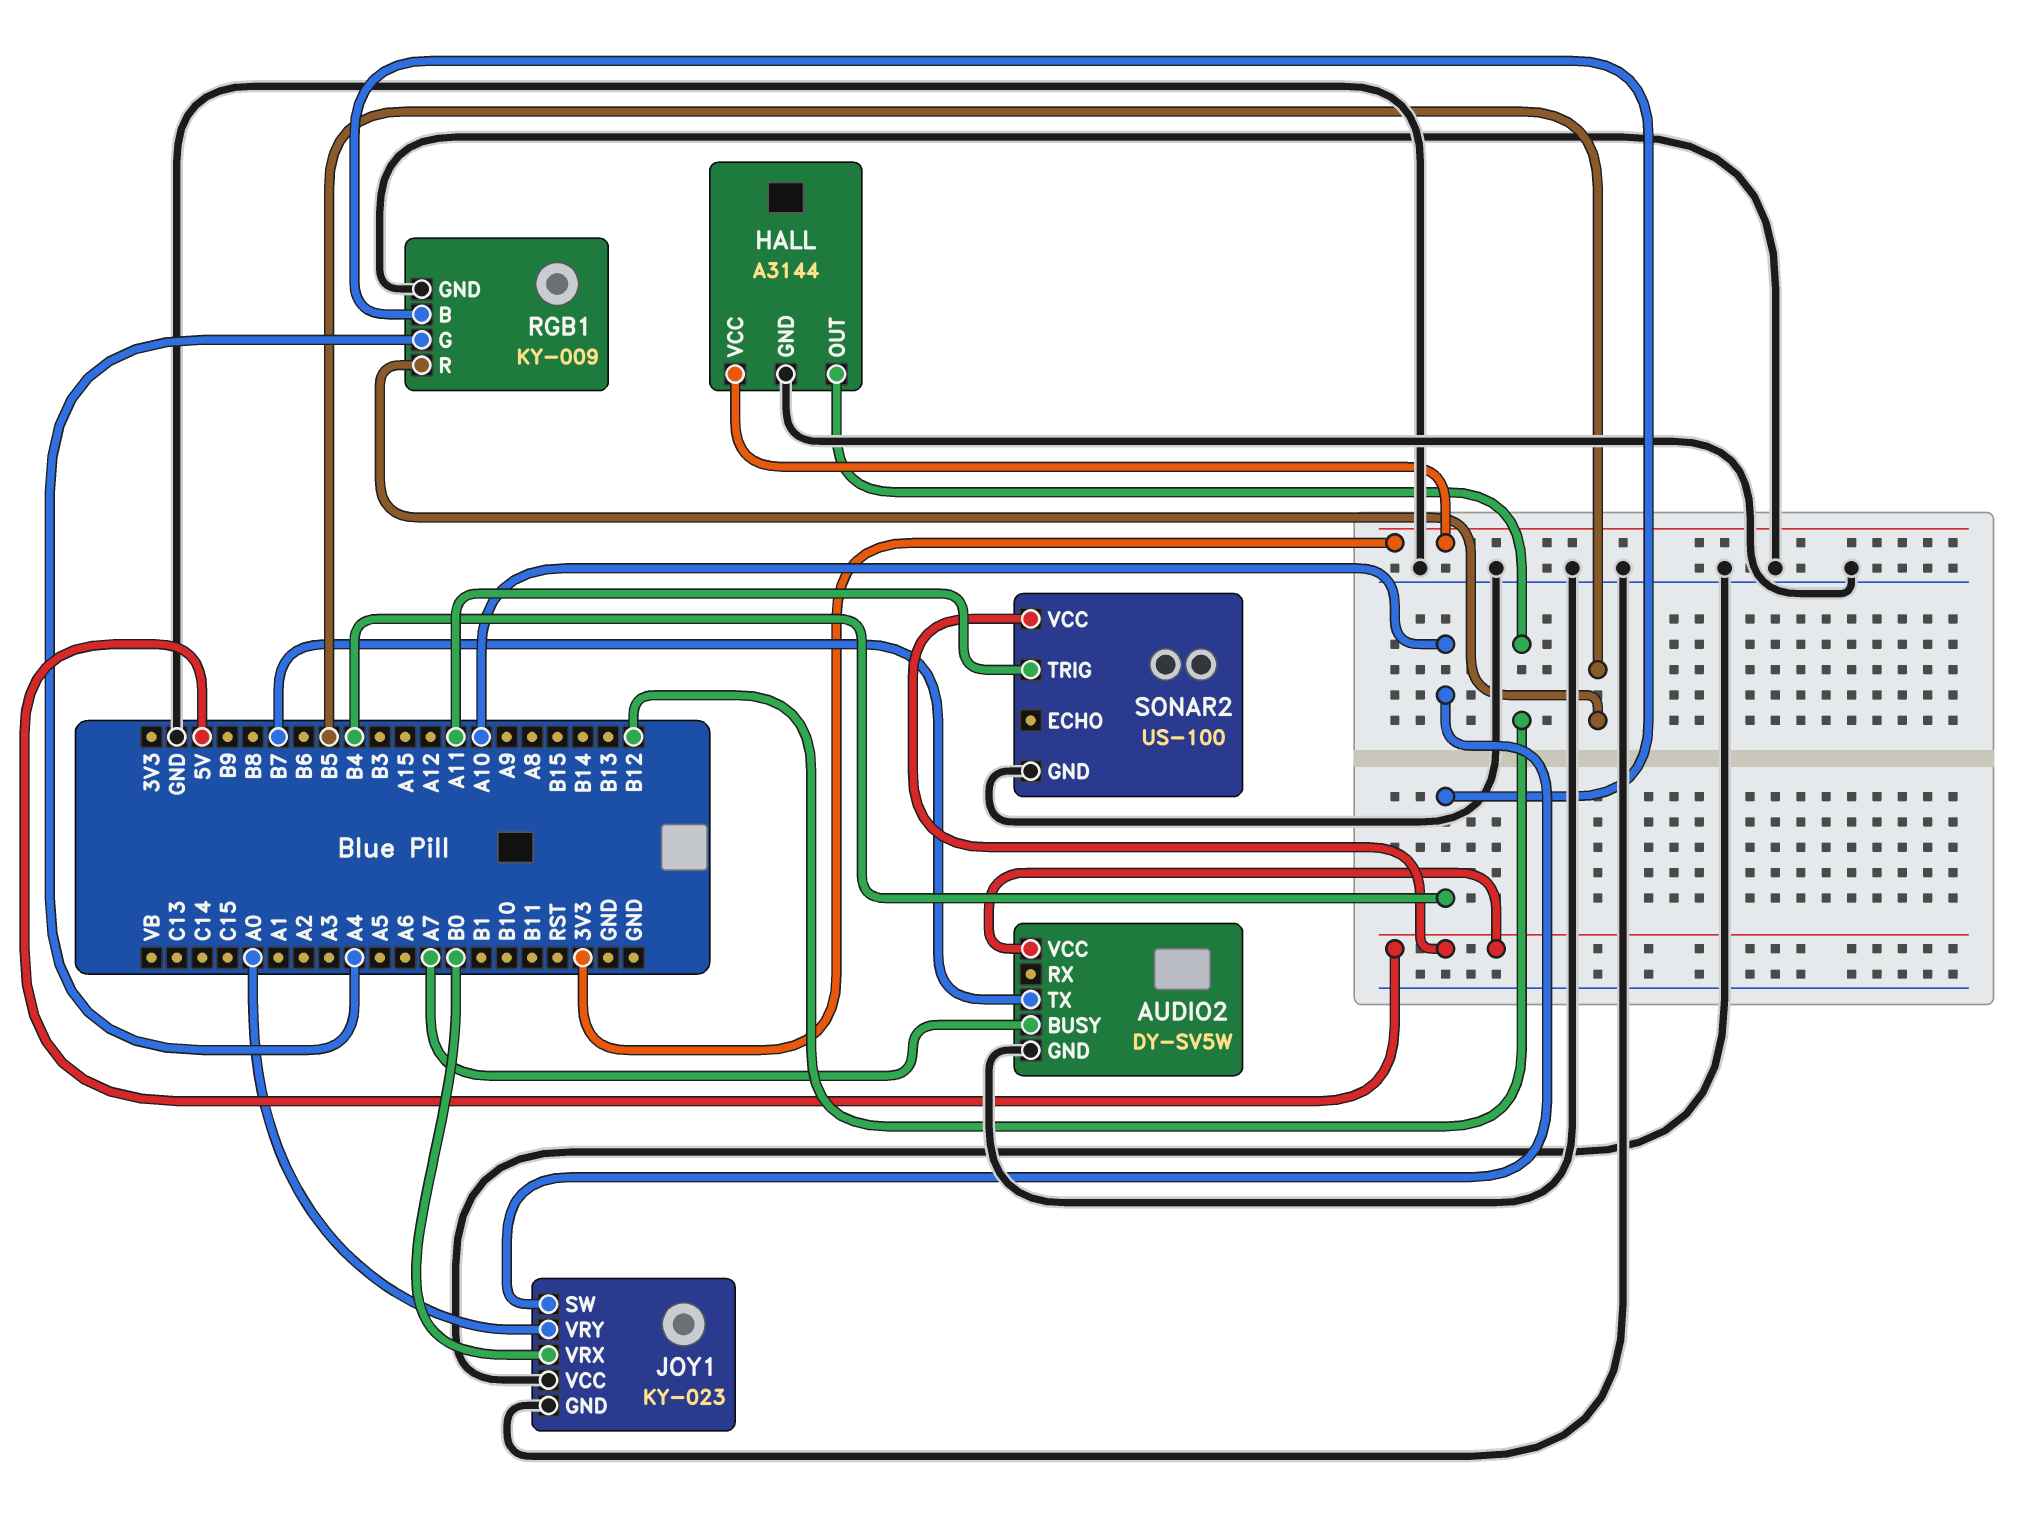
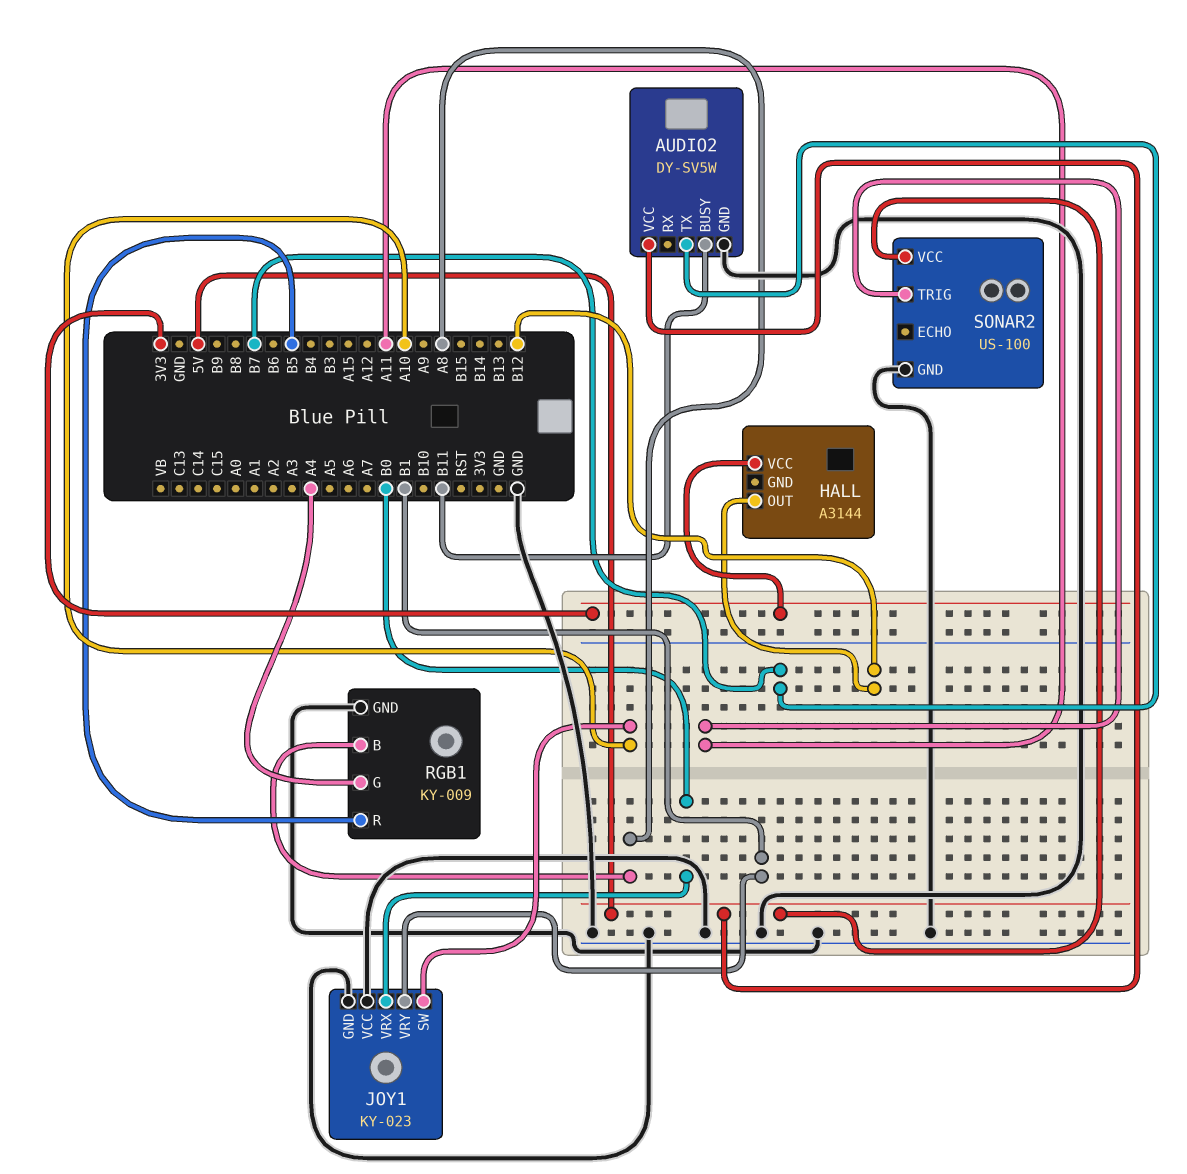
AUDIO2 pin BUSY: A7 -> B11
HALL pin GND: GND -> none
JOY1 pin VRY: A0 -> B1
RGB1 pin B: B4 -> A8

